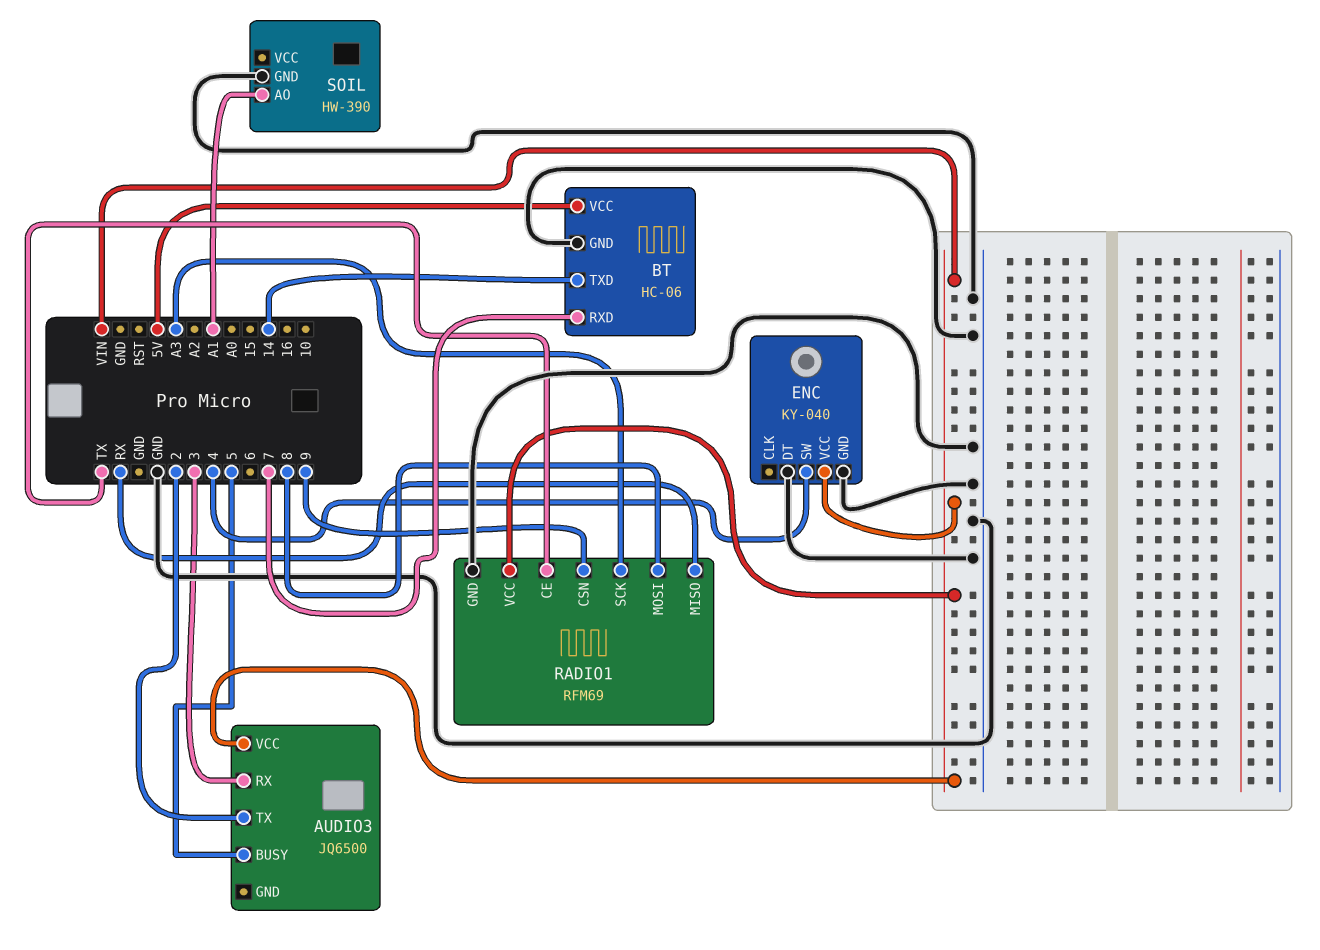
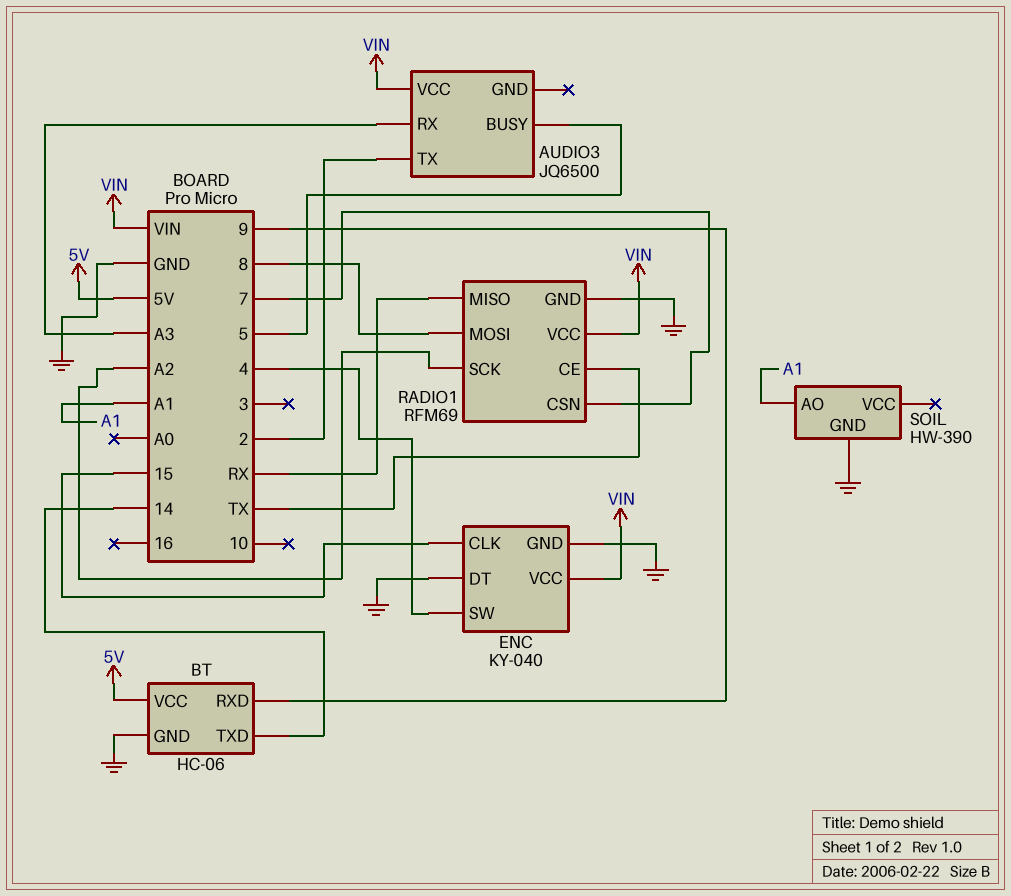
AUDIO3 pin RX: 3 -> A3
BT pin RXD: 7 -> 9
ENC pin CLK: none -> 15
RADIO1 pin CSN: 9 -> 7
RADIO1 pin SCK: A3 -> A2

